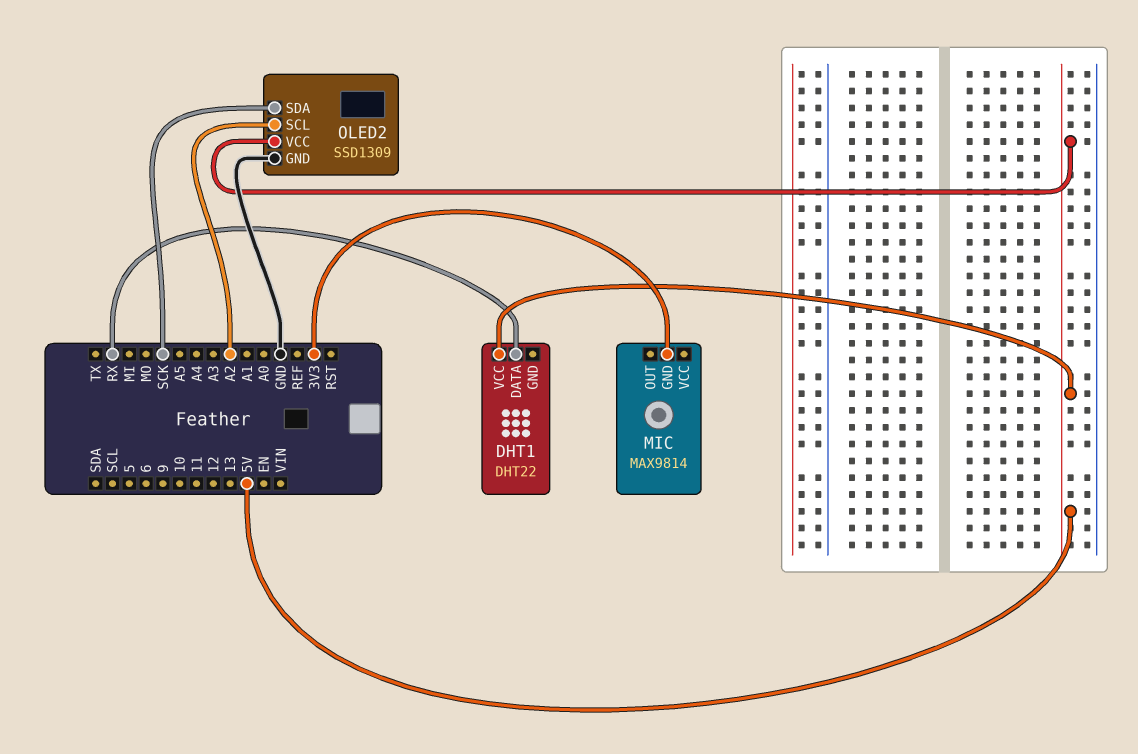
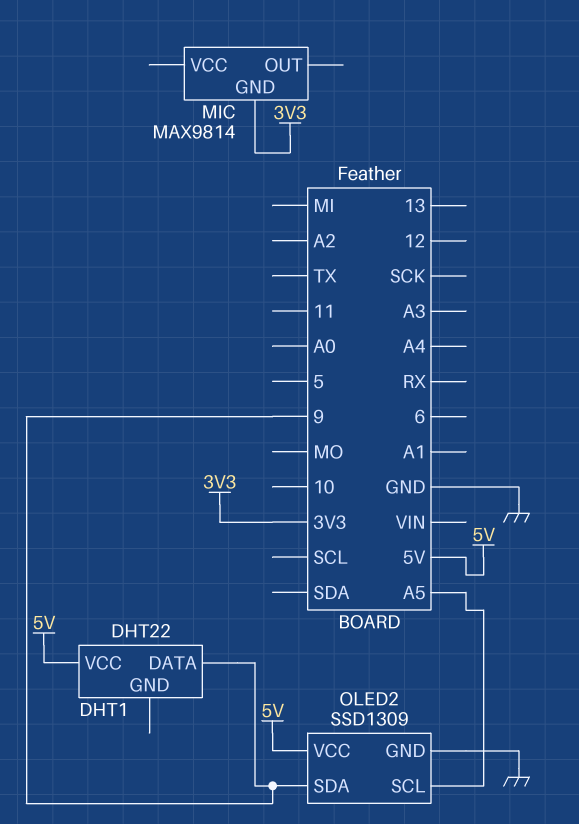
DHT1 pin DATA: RX -> 9
OLED2 pin SCL: A2 -> A5
OLED2 pin SDA: SCK -> 9

